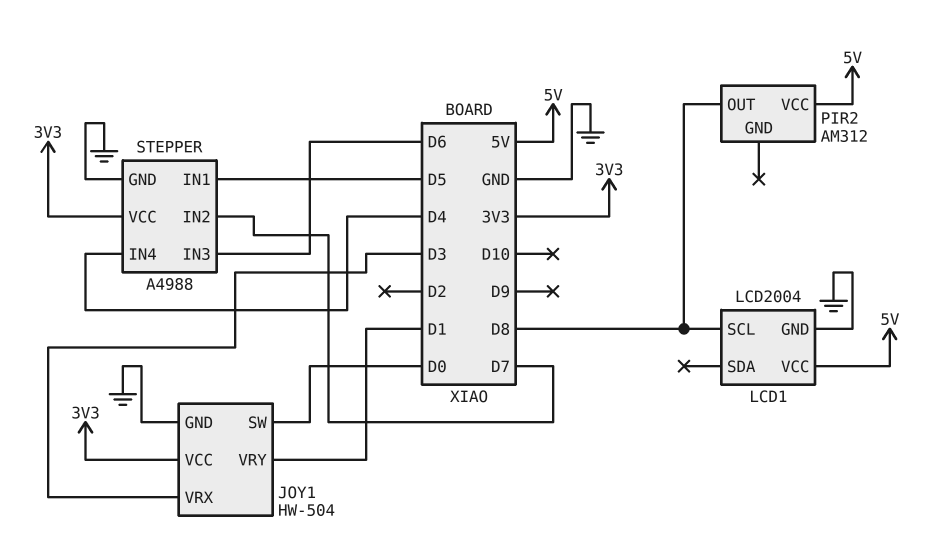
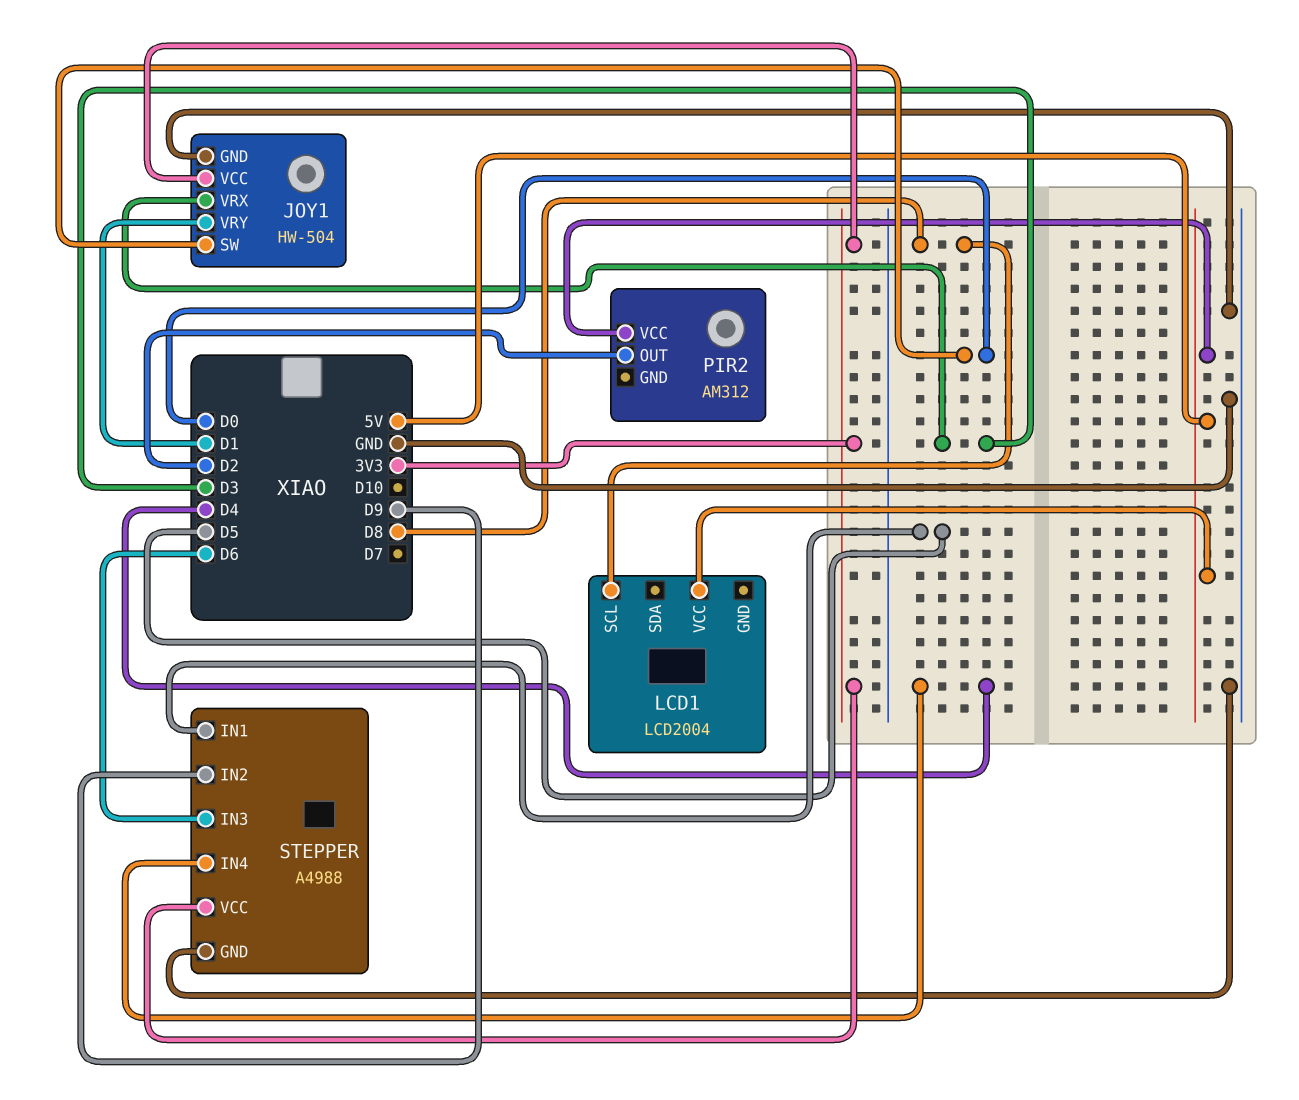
LCD1 pin GND: GND -> none
PIR2 pin OUT: D8 -> D2
STEPPER pin IN2: D7 -> D9

